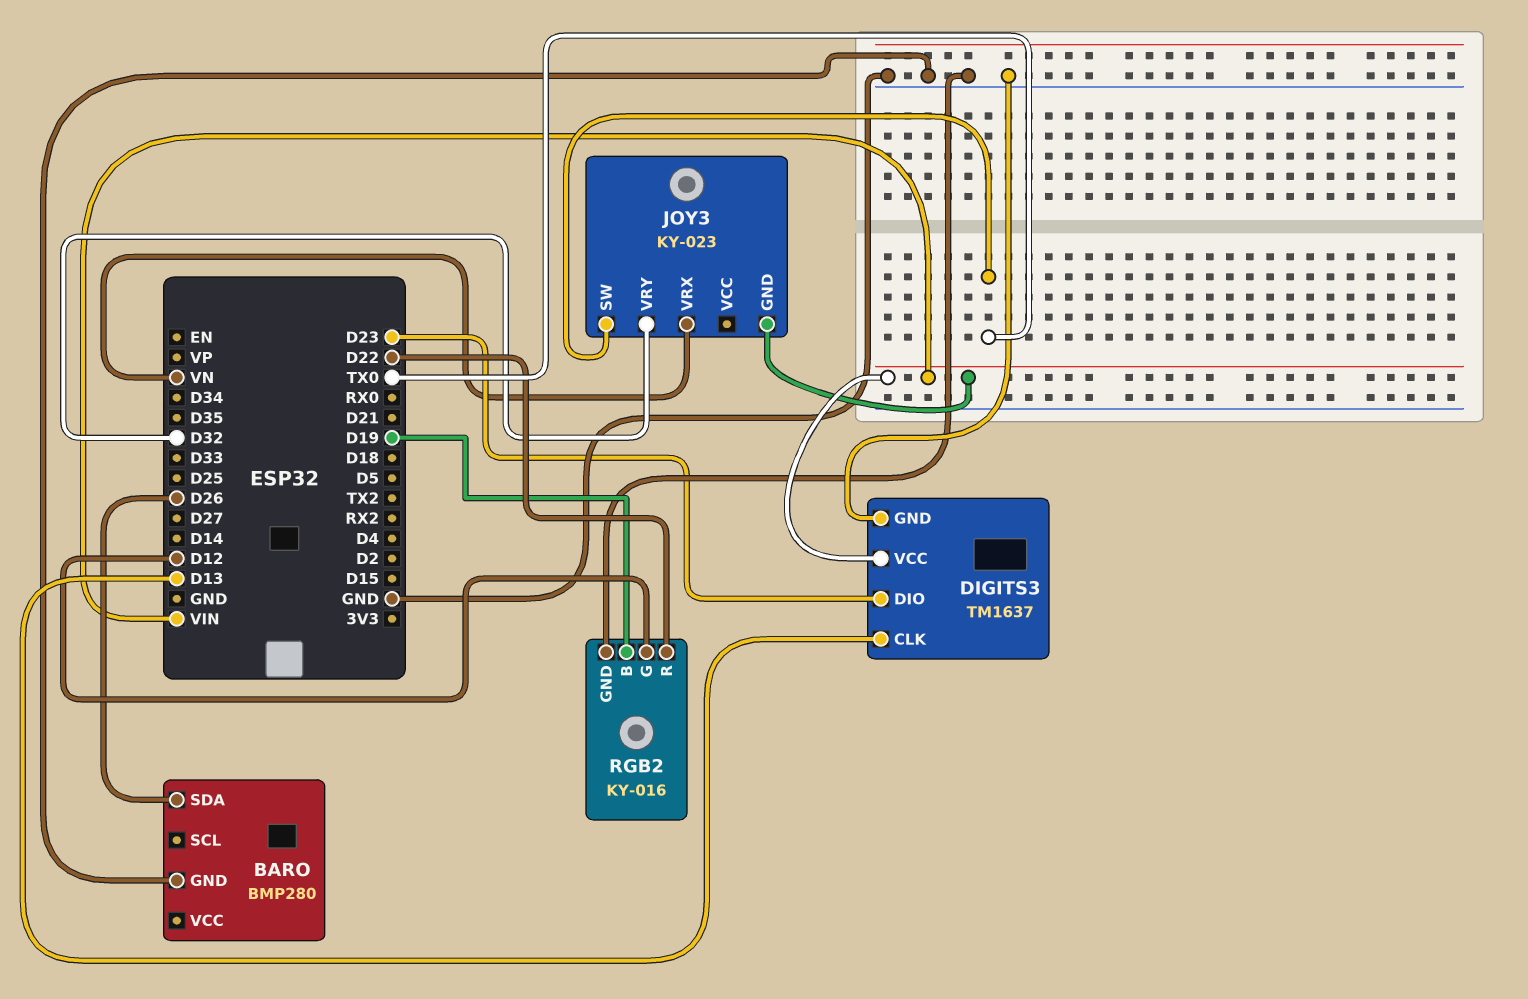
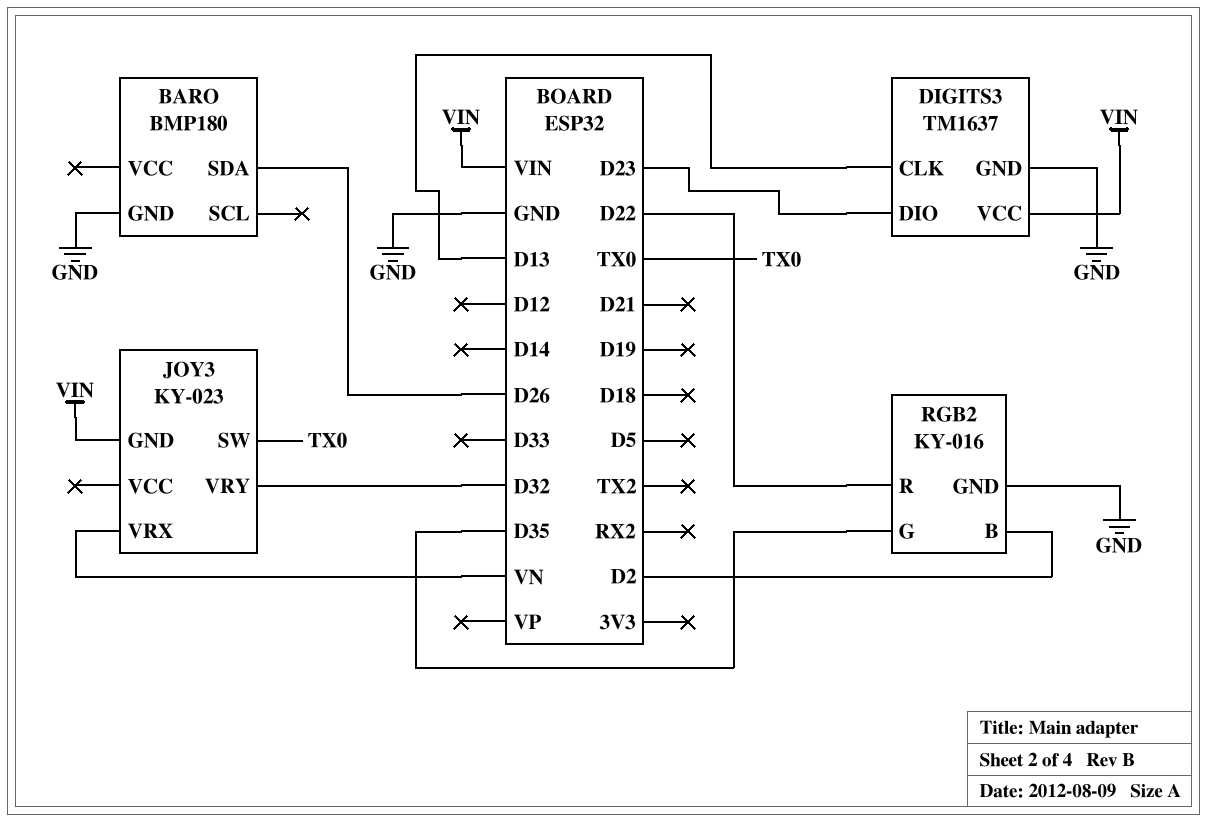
BARO: BMP280 -> BMP180
RGB2 pin B: D19 -> D2
RGB2 pin G: D12 -> D35

